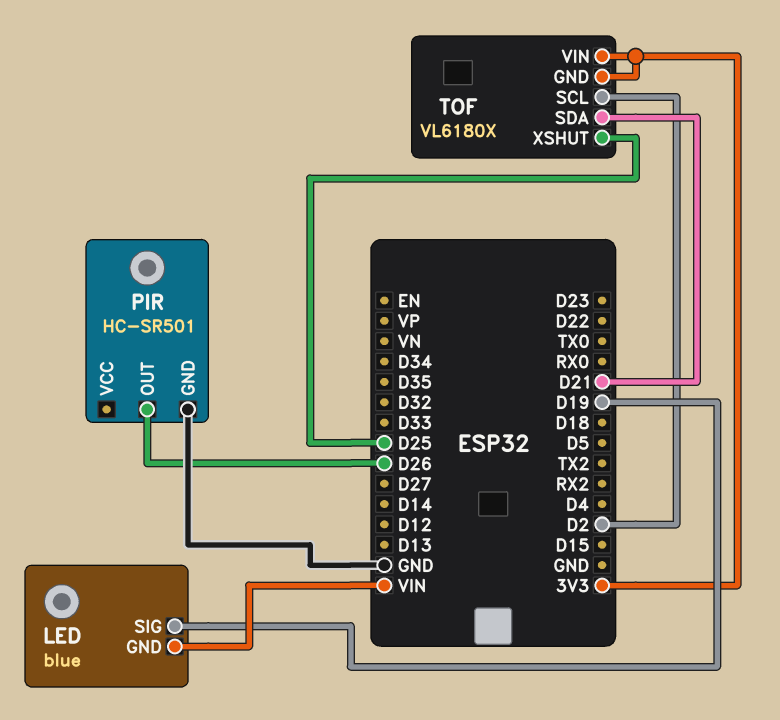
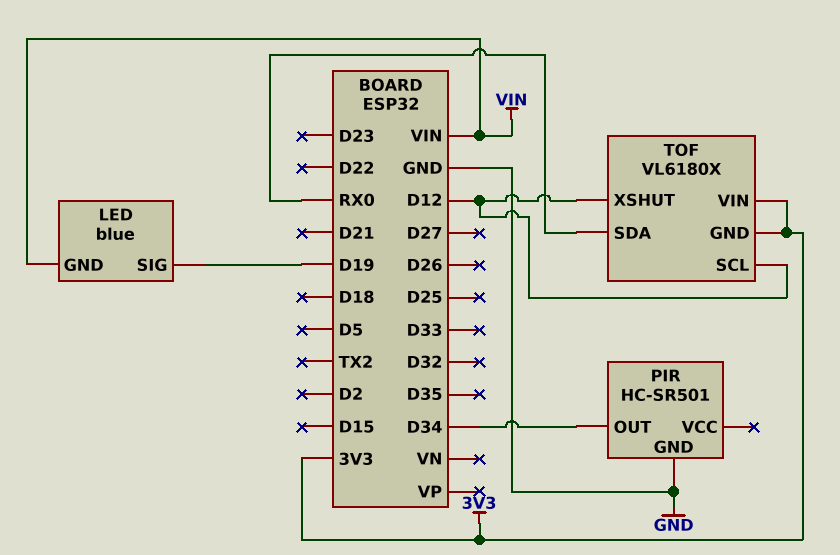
PIR pin OUT: D26 -> D34
TOF pin SCL: D2 -> D12
TOF pin SDA: D21 -> RX0
TOF pin XSHUT: D25 -> D12

